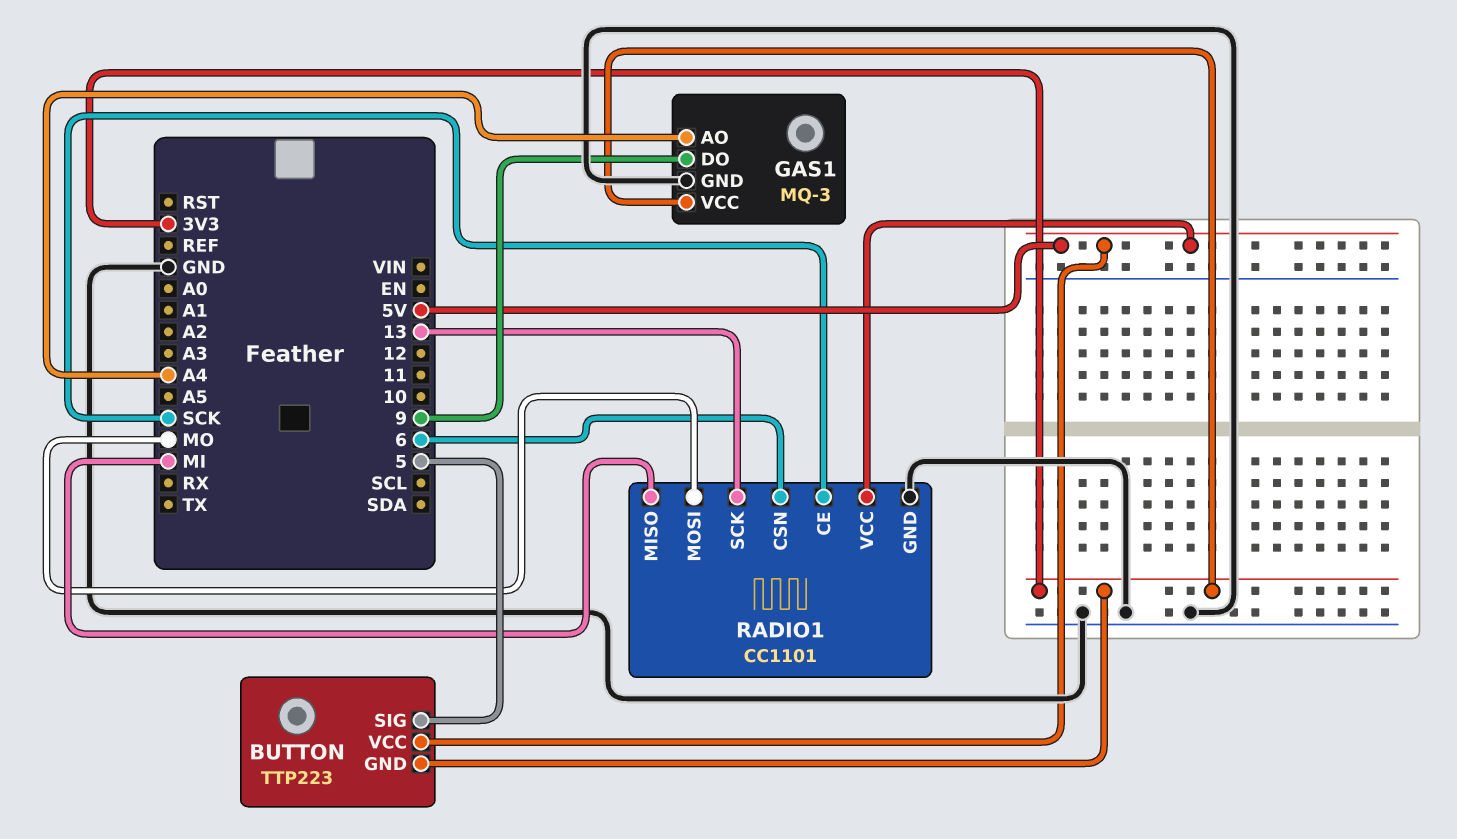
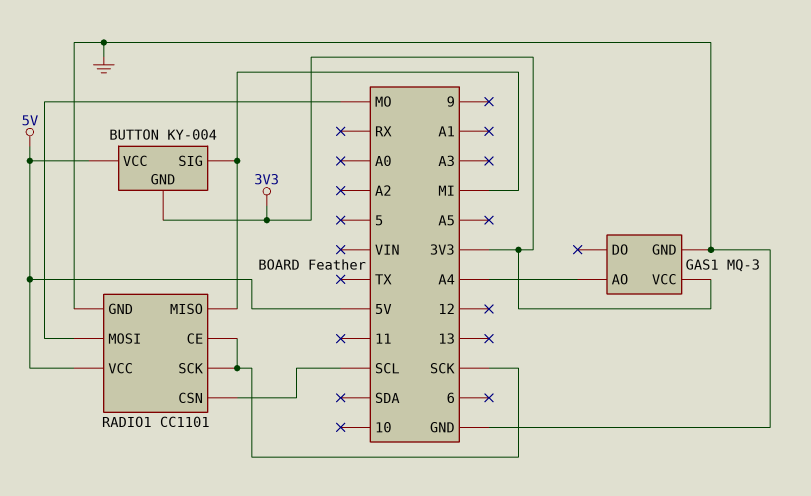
BUTTON: TTP223 -> KY-004
BUTTON pin SIG: 5 -> MI
GAS1 pin DO: 9 -> none
RADIO1 pin CSN: 6 -> SCL
RADIO1 pin SCK: 13 -> SCK

